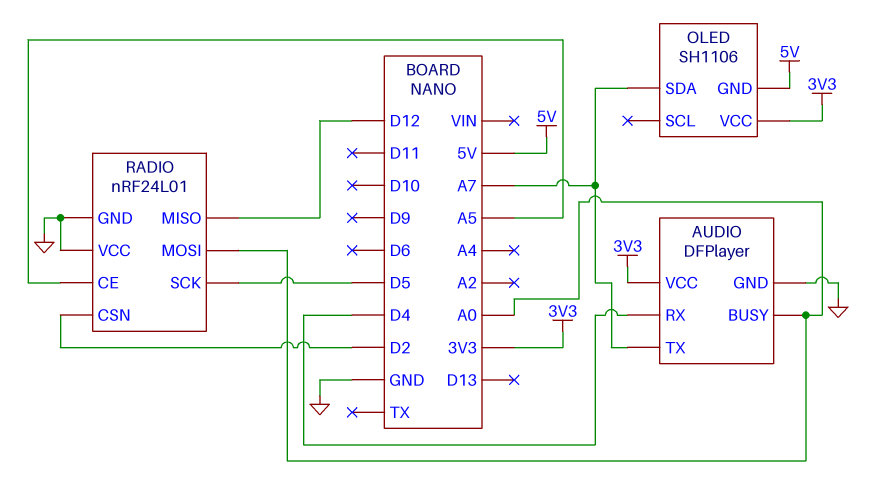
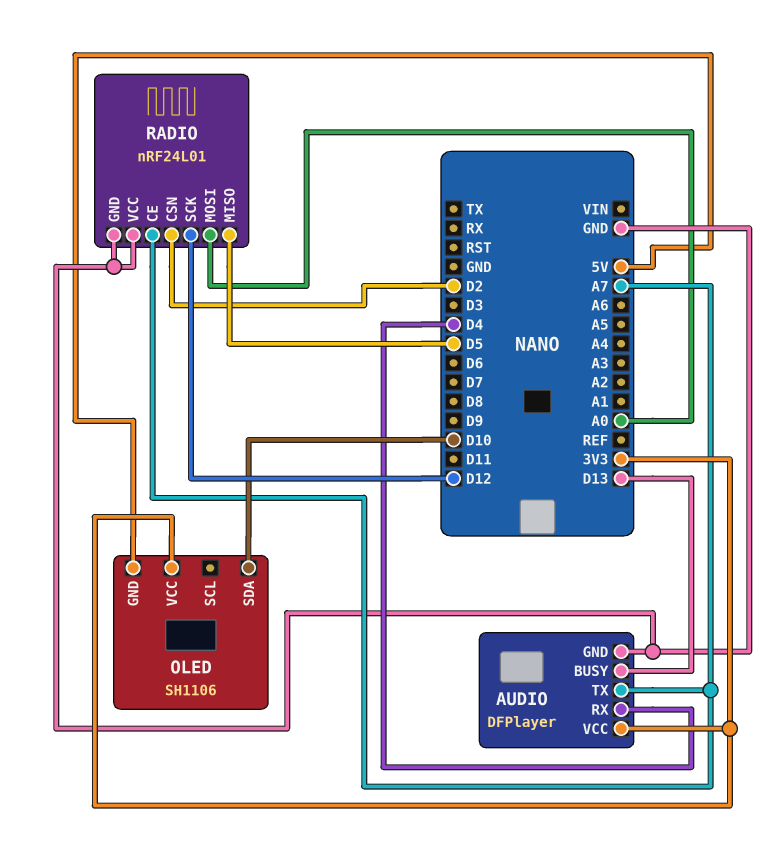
AUDIO pin BUSY: A0 -> D13
OLED pin SDA: A7 -> D10
RADIO pin CE: A5 -> A7
RADIO pin MISO: D12 -> D5
RADIO pin SCK: D5 -> D12

